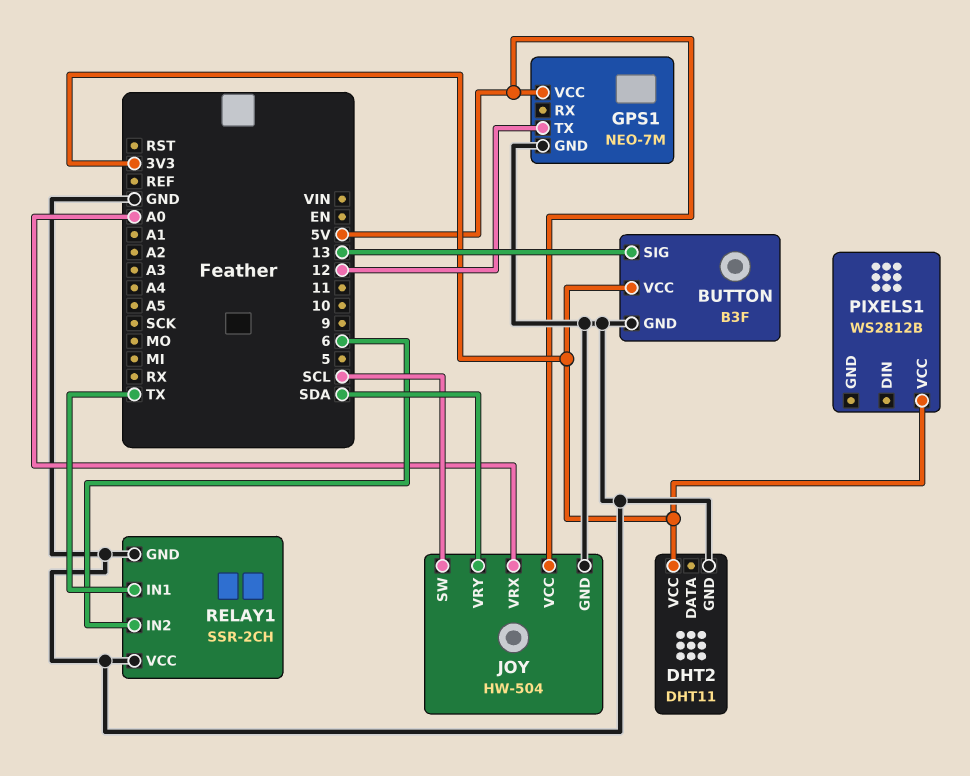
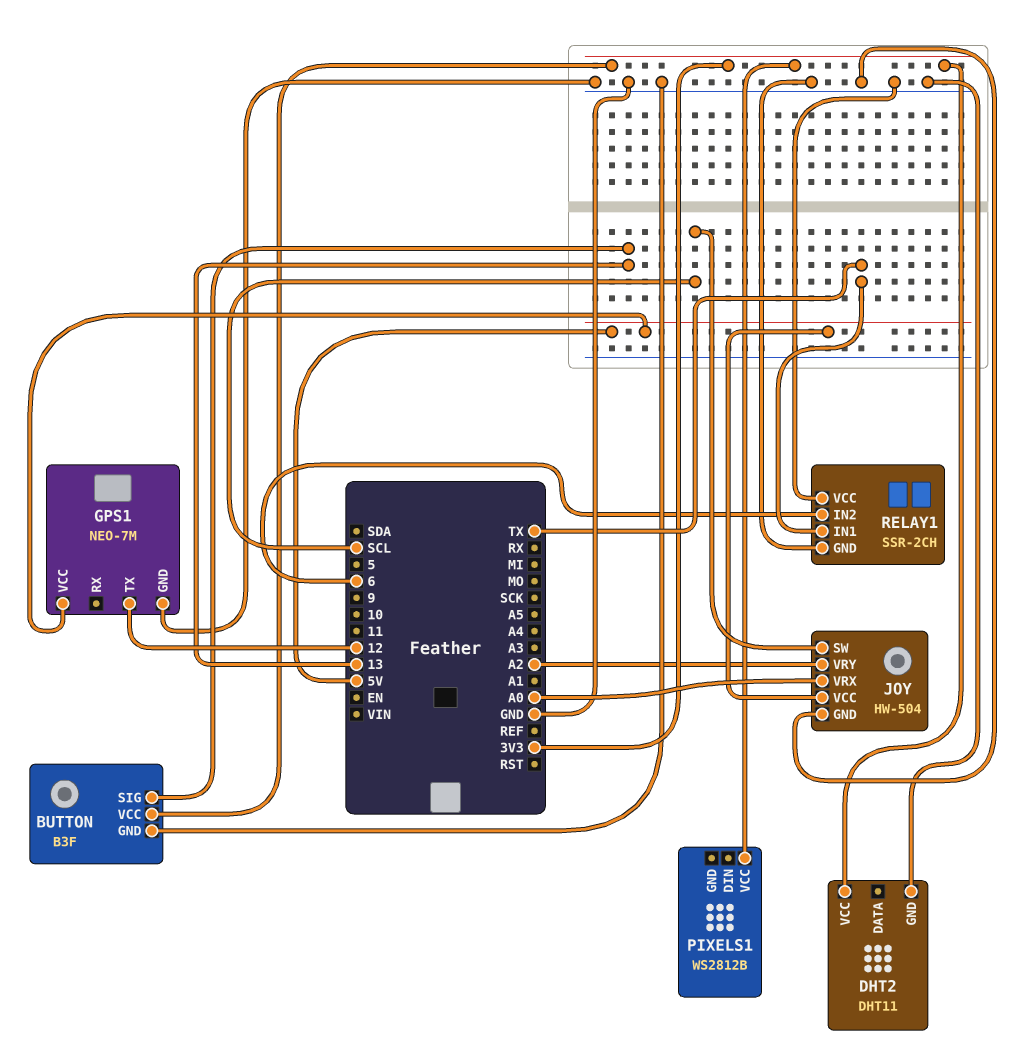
JOY pin VRY: SDA -> A2

